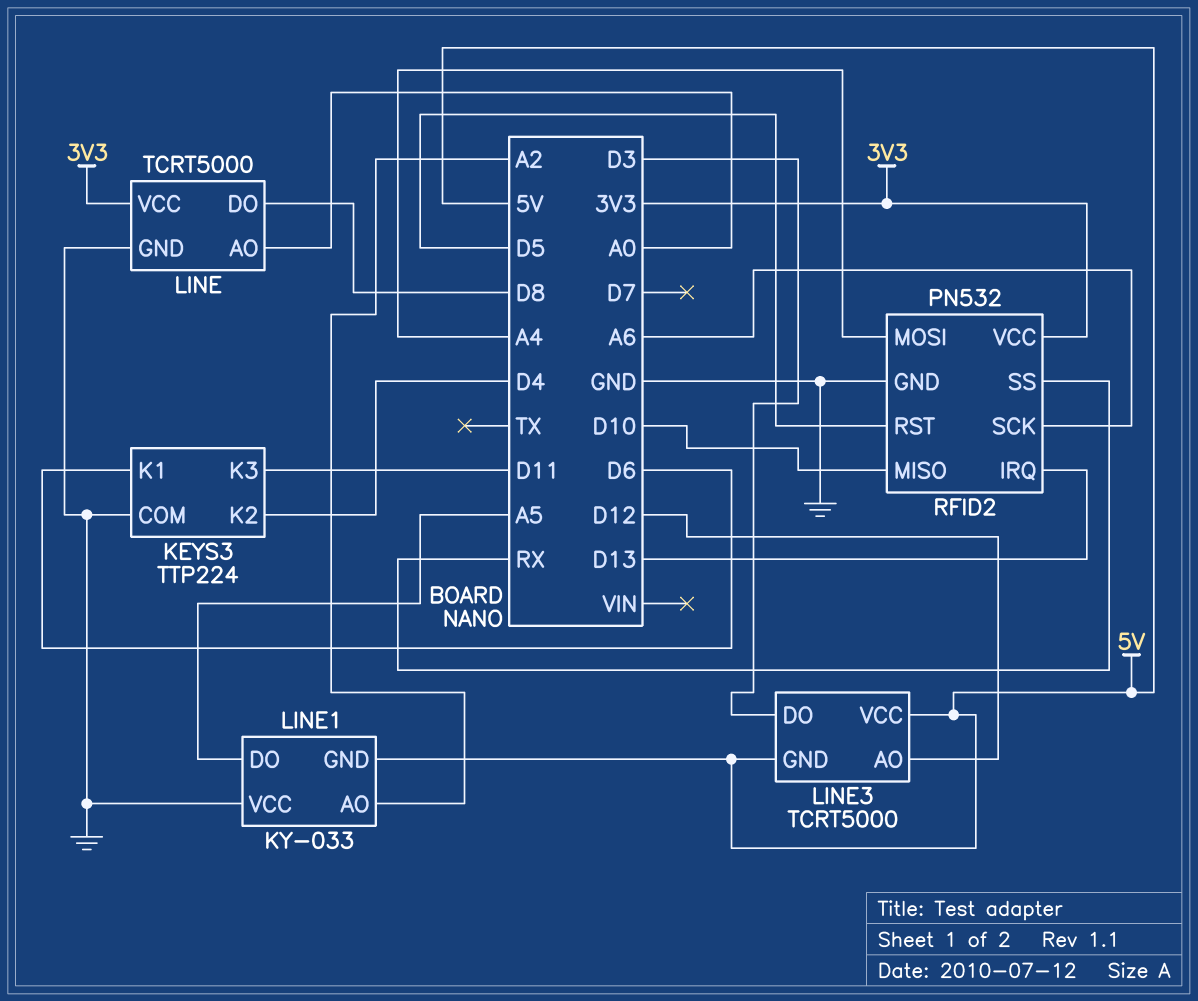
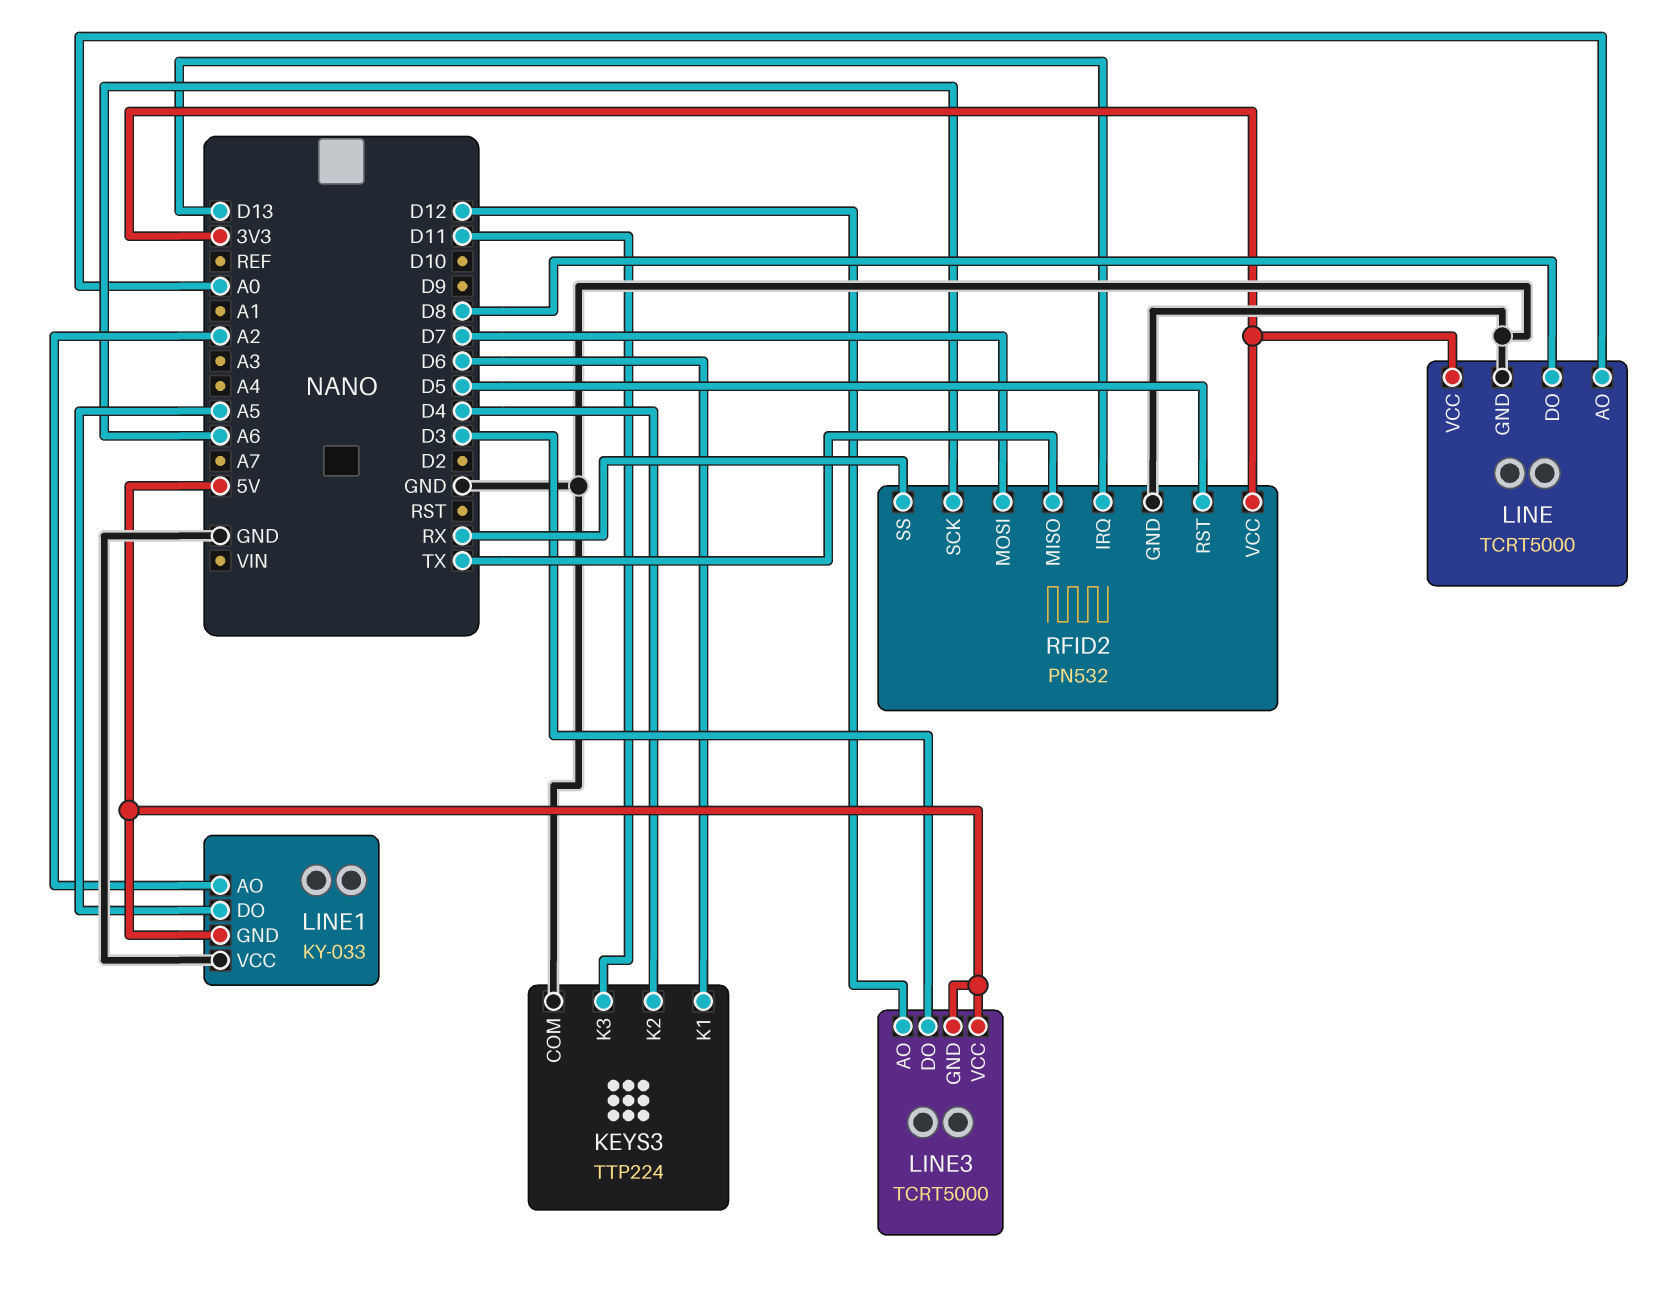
RFID2 pin MISO: D10 -> TX
RFID2 pin MOSI: A4 -> D7

